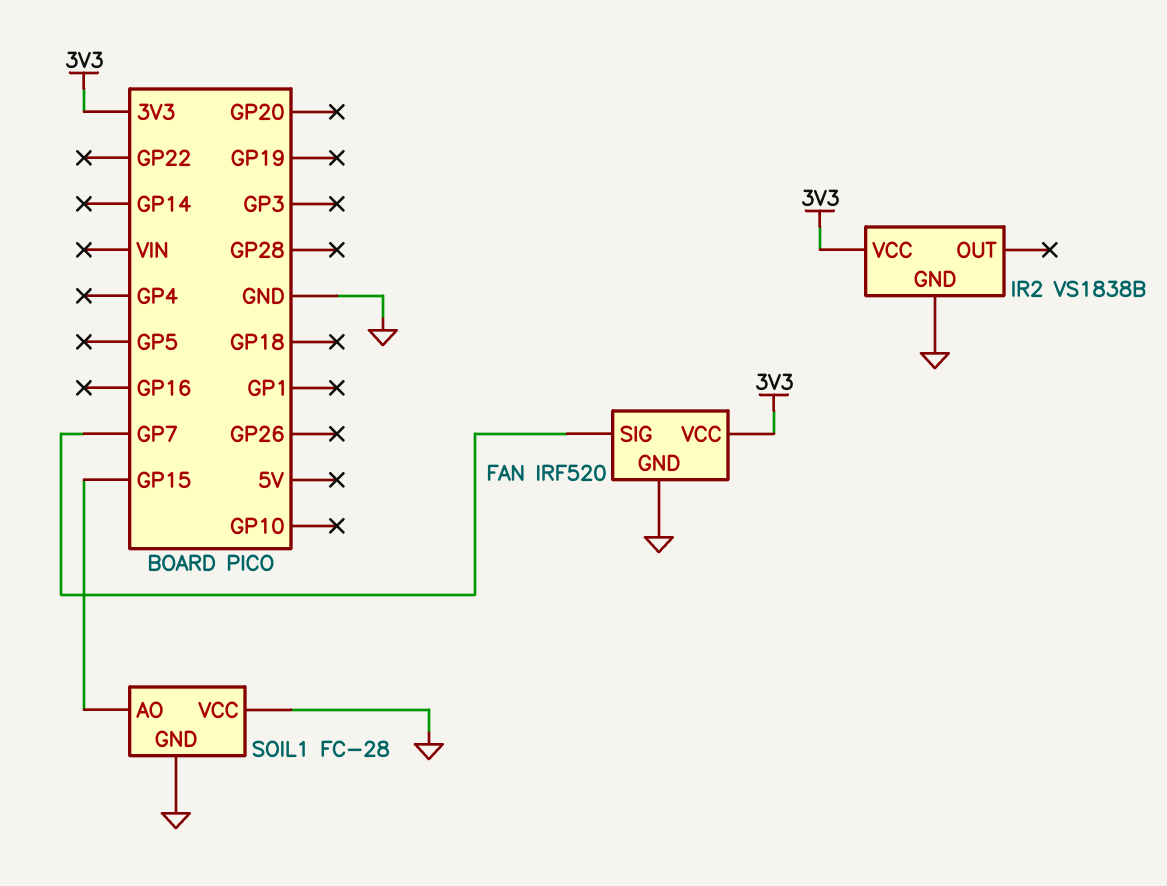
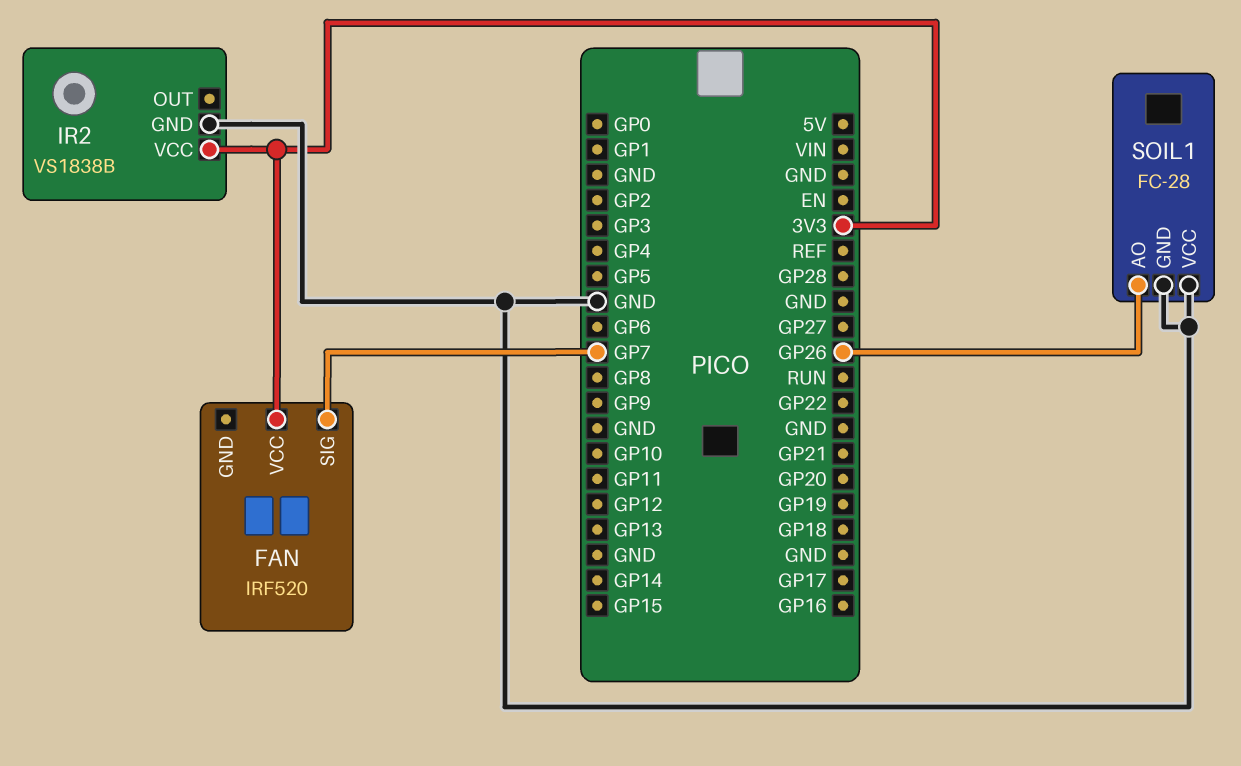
FAN pin GND: GND -> none
SOIL1 pin AO: GP15 -> GP26

